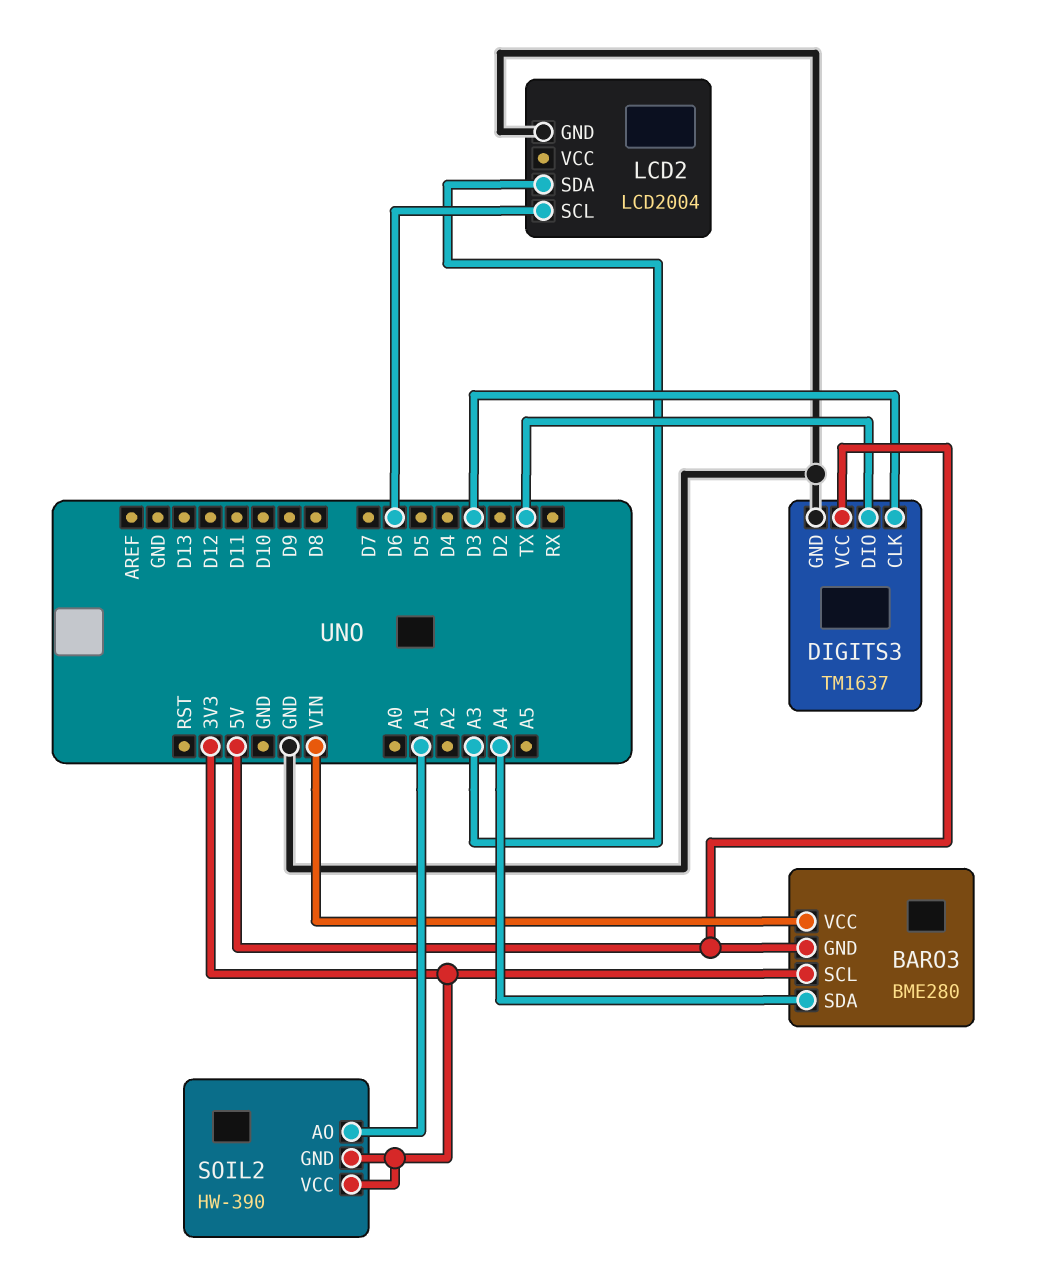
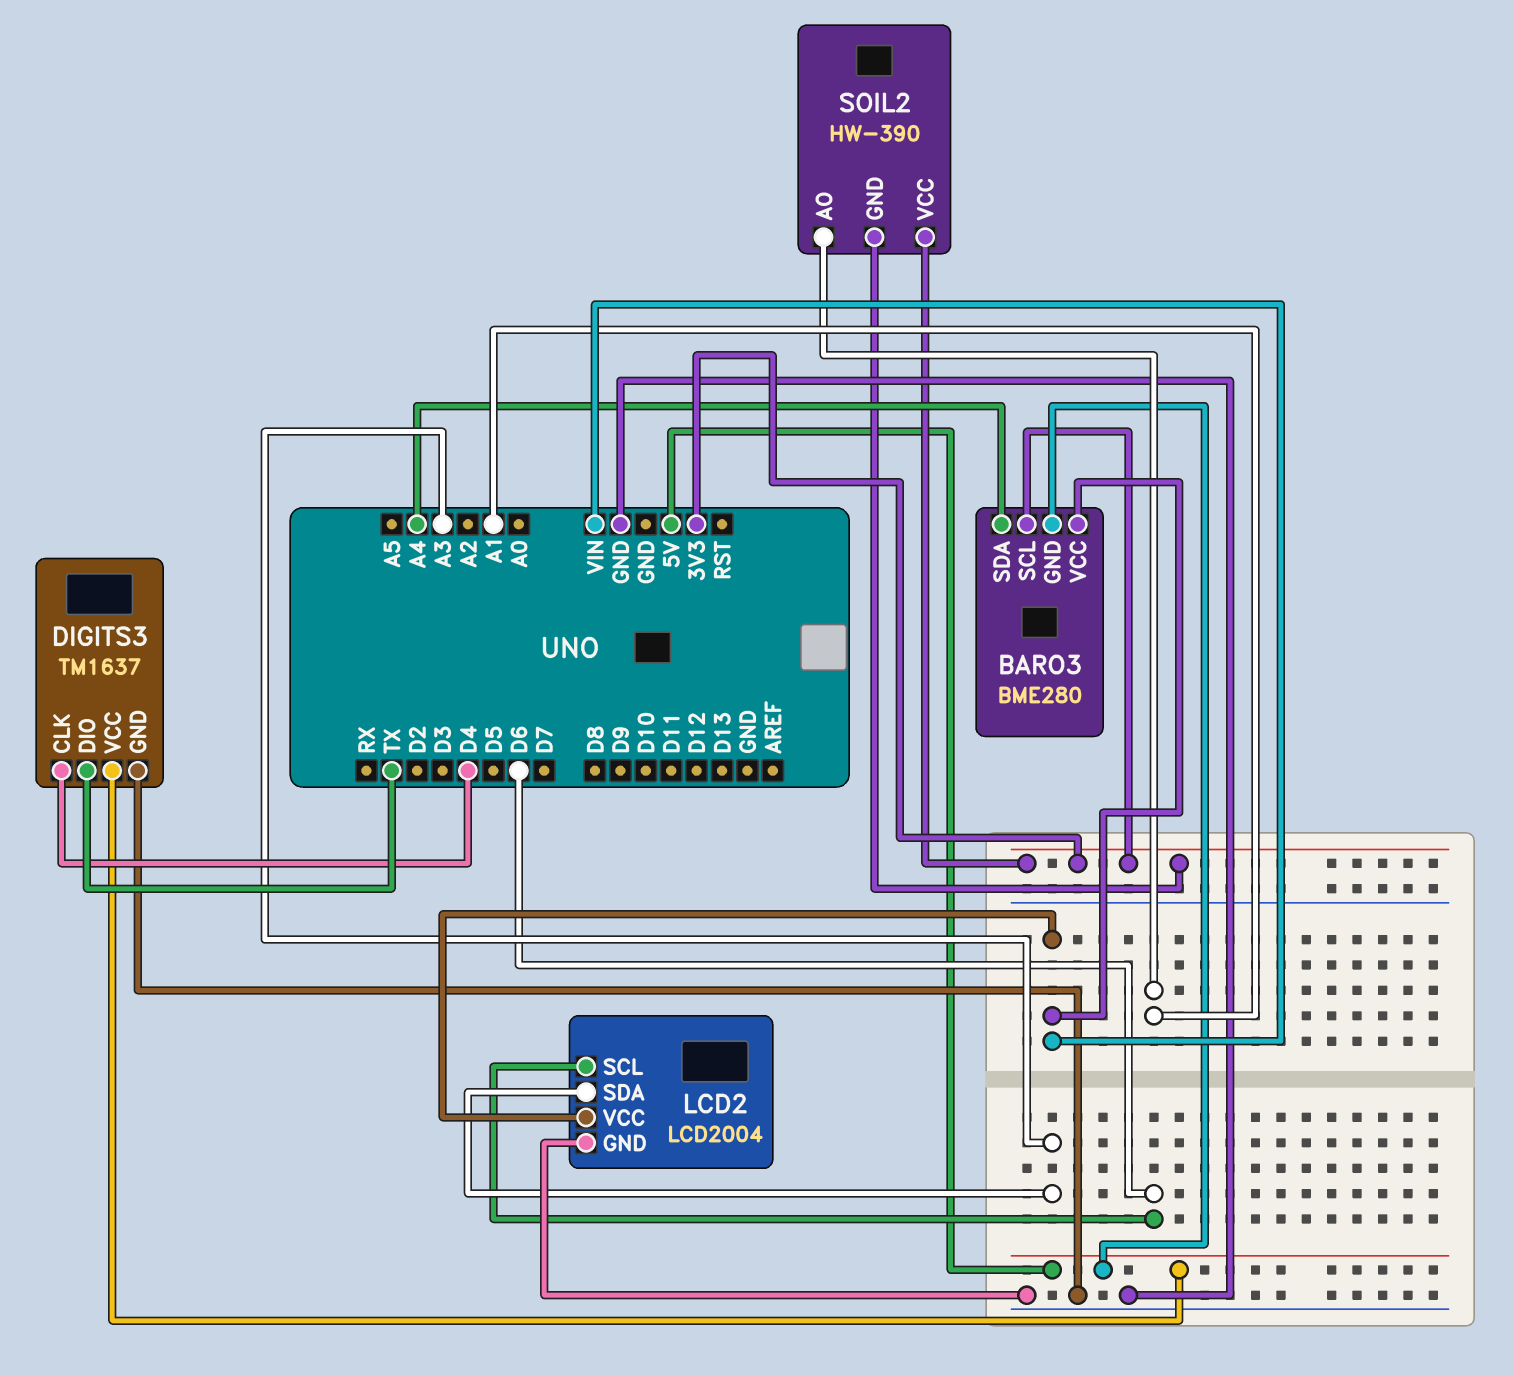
DIGITS3 pin CLK: D3 -> D4
LCD2 pin VCC: none -> VIN

